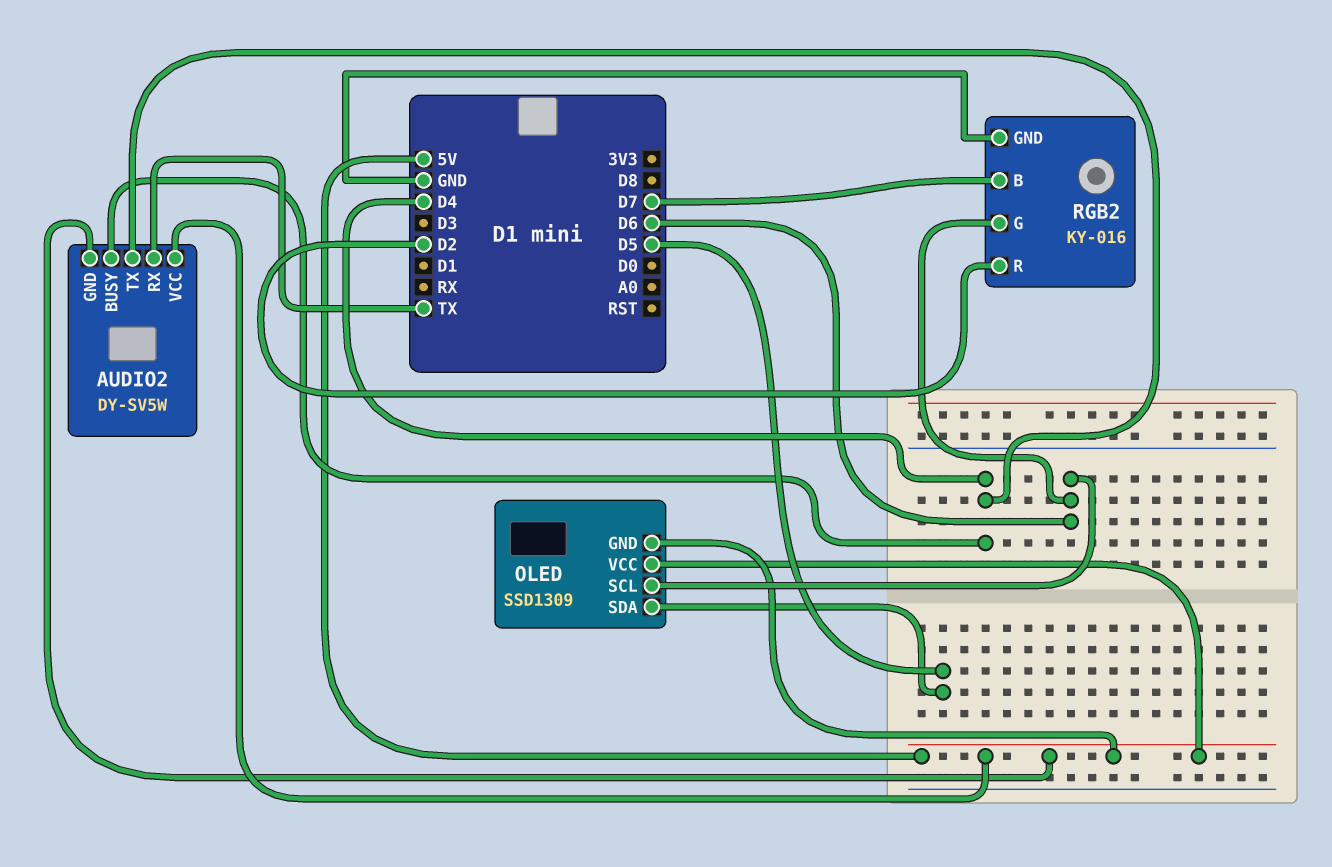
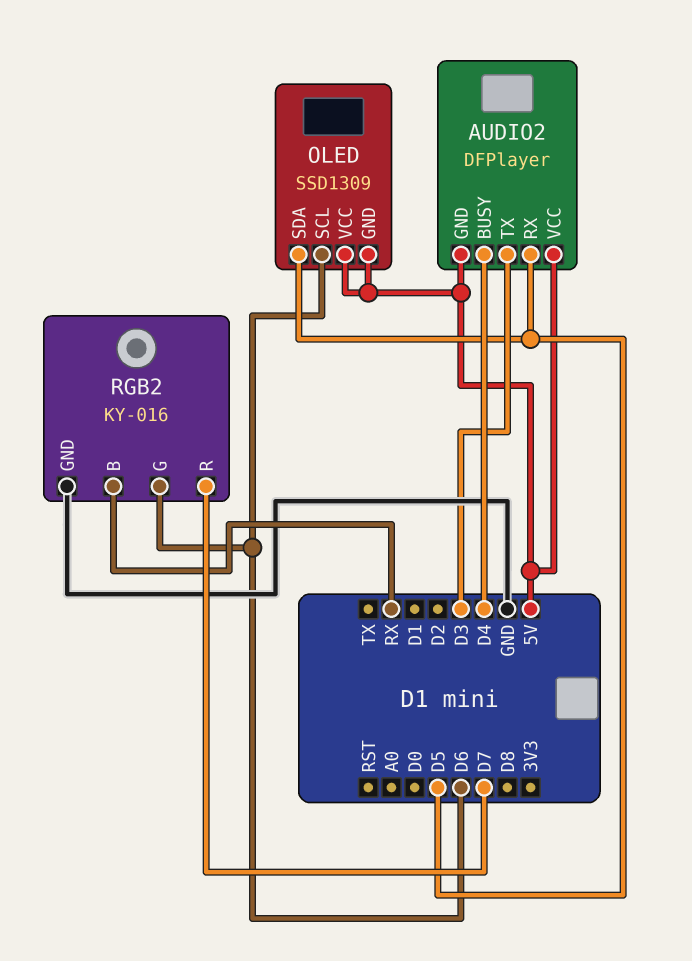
AUDIO2: DY-SV5W -> DFPlayer
AUDIO2 pin RX: TX -> D5
AUDIO2 pin TX: D4 -> D3
RGB2 pin B: D7 -> RX
RGB2 pin R: D2 -> D7

